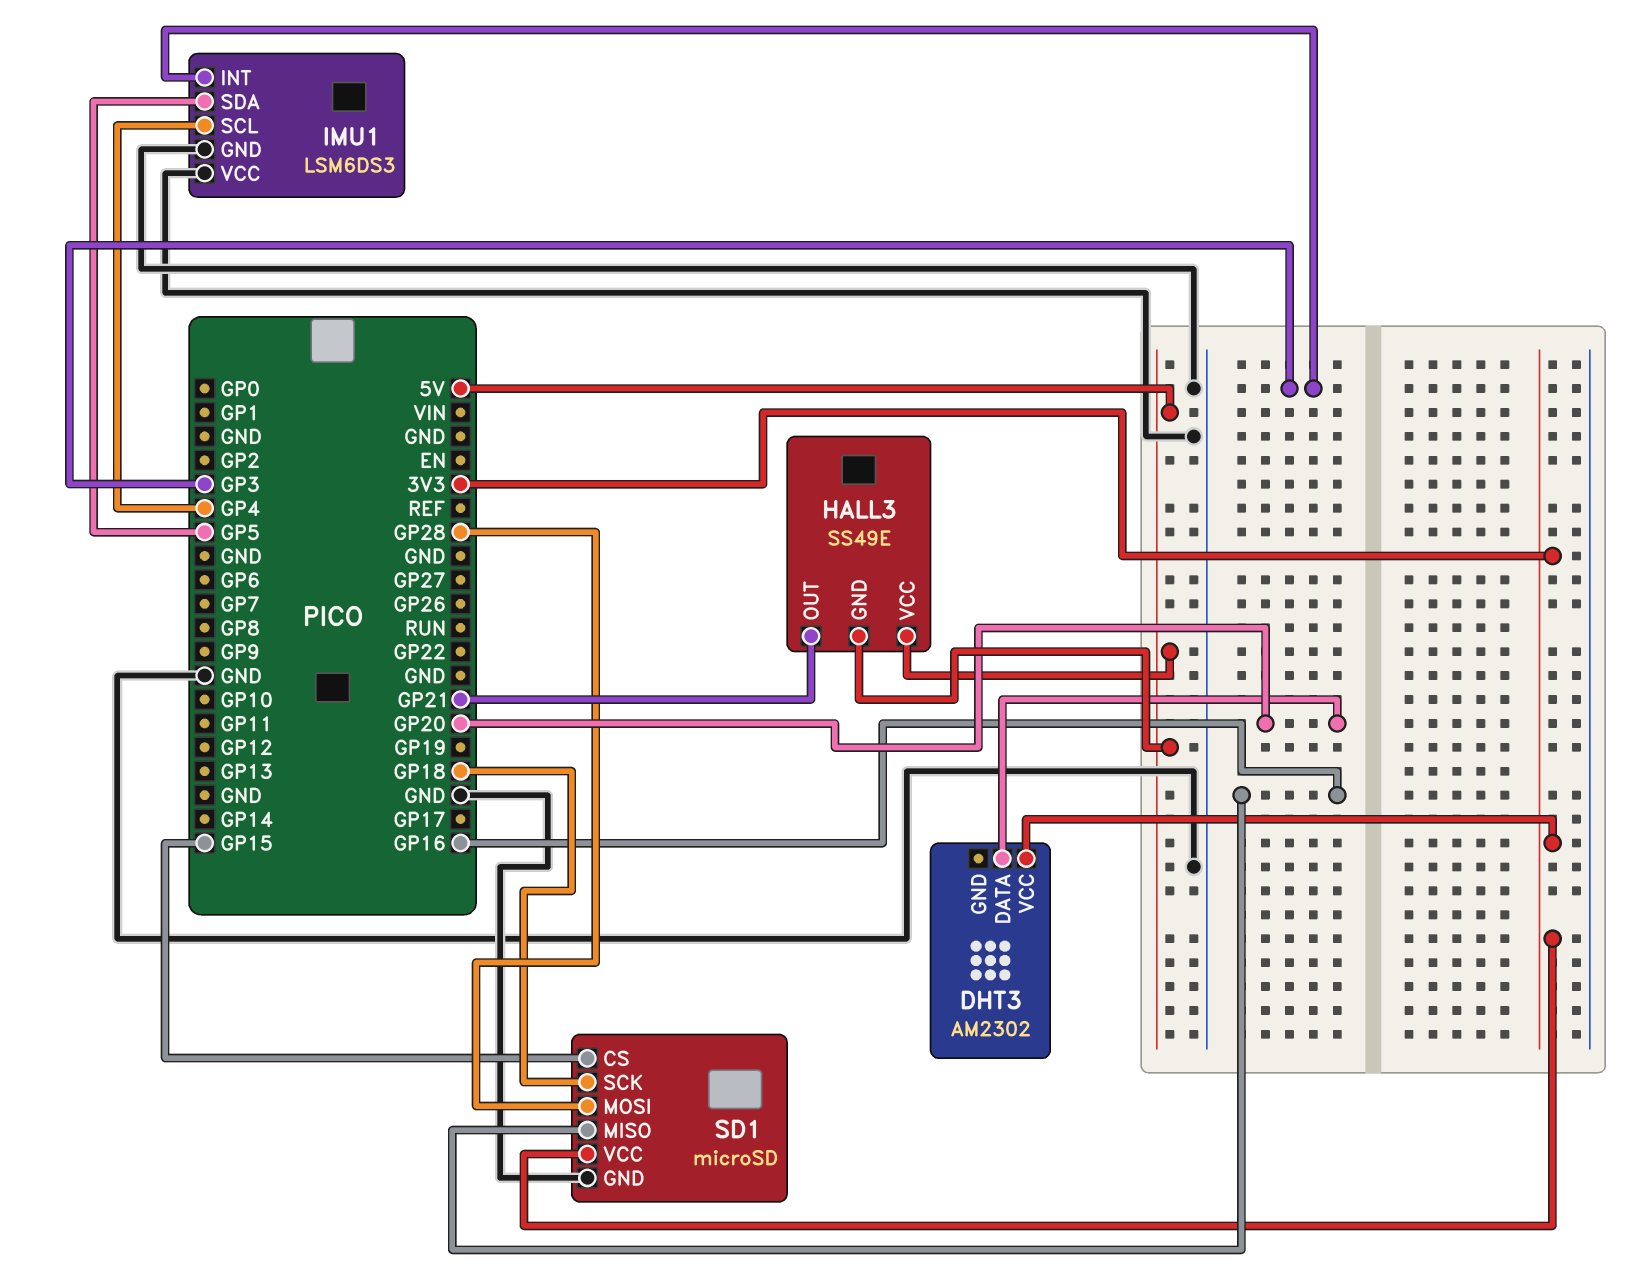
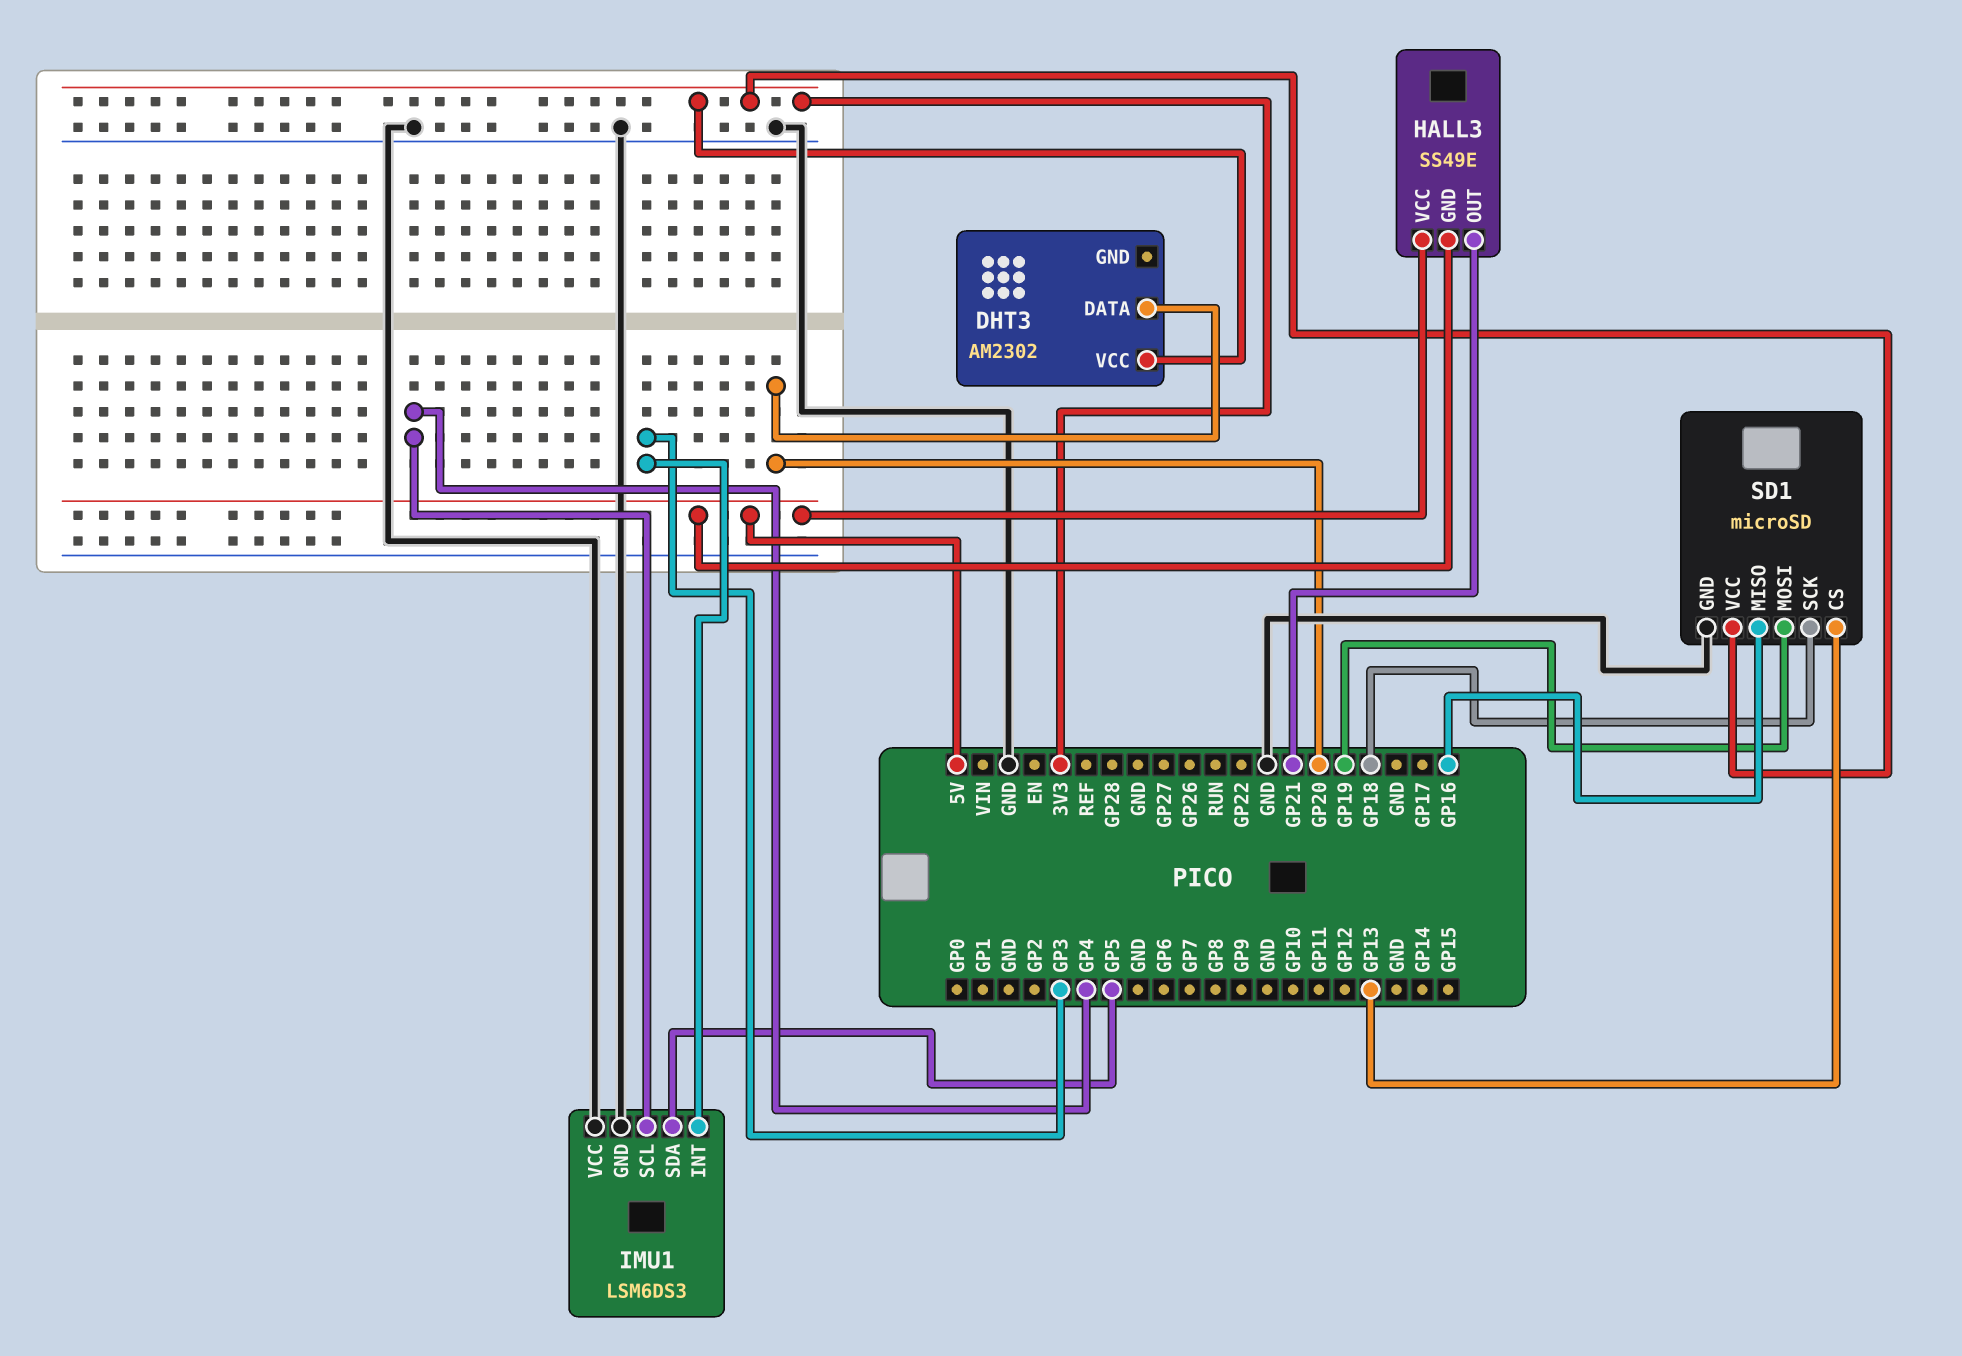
SD1 pin CS: GP15 -> GP13
SD1 pin MOSI: GP28 -> GP19

